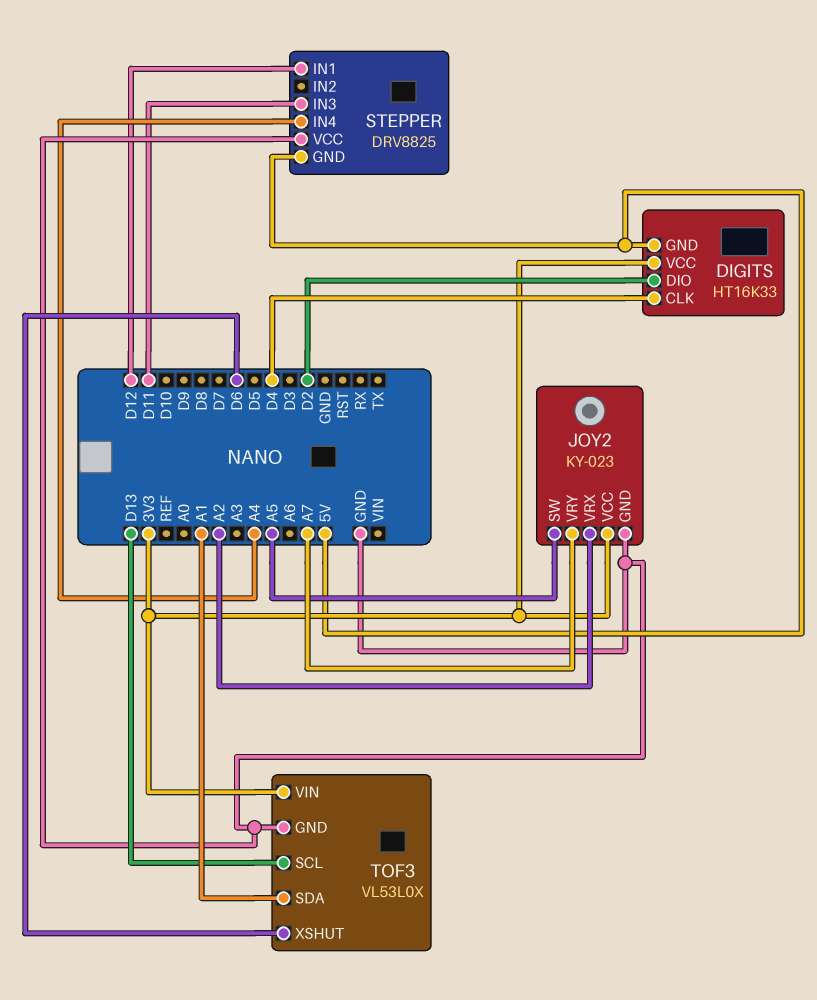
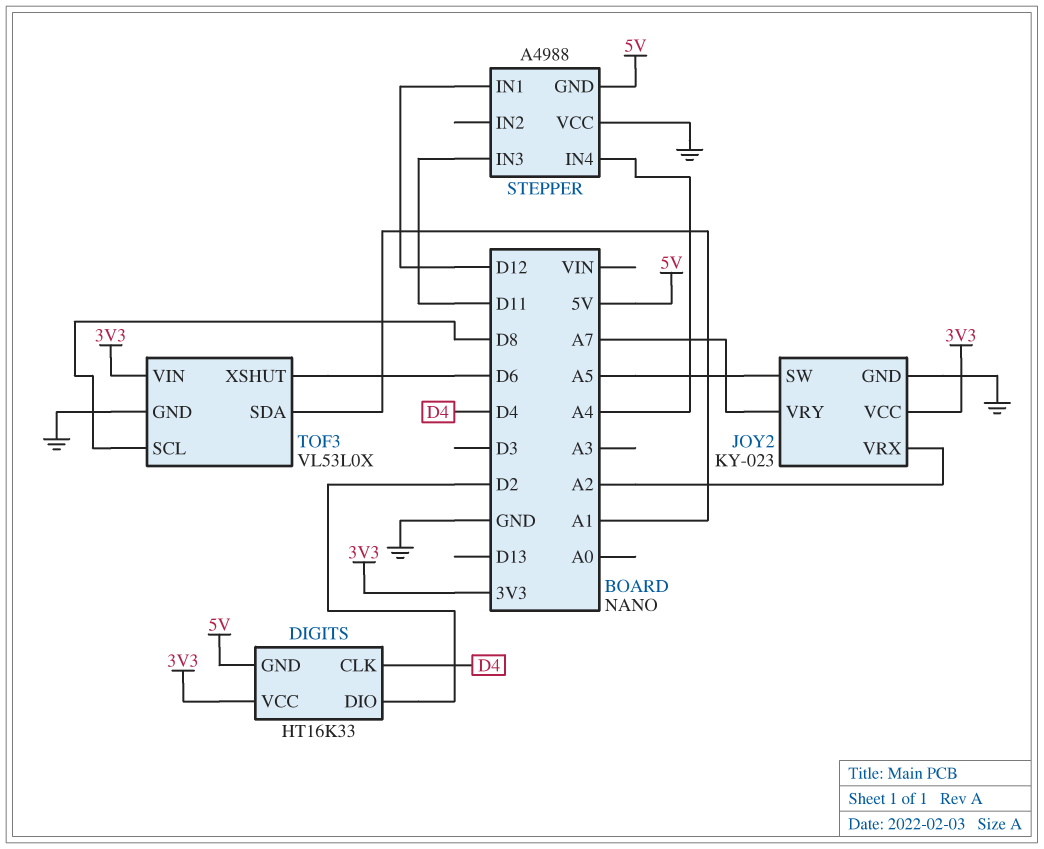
STEPPER: DRV8825 -> A4988
TOF3 pin SCL: D13 -> D8

